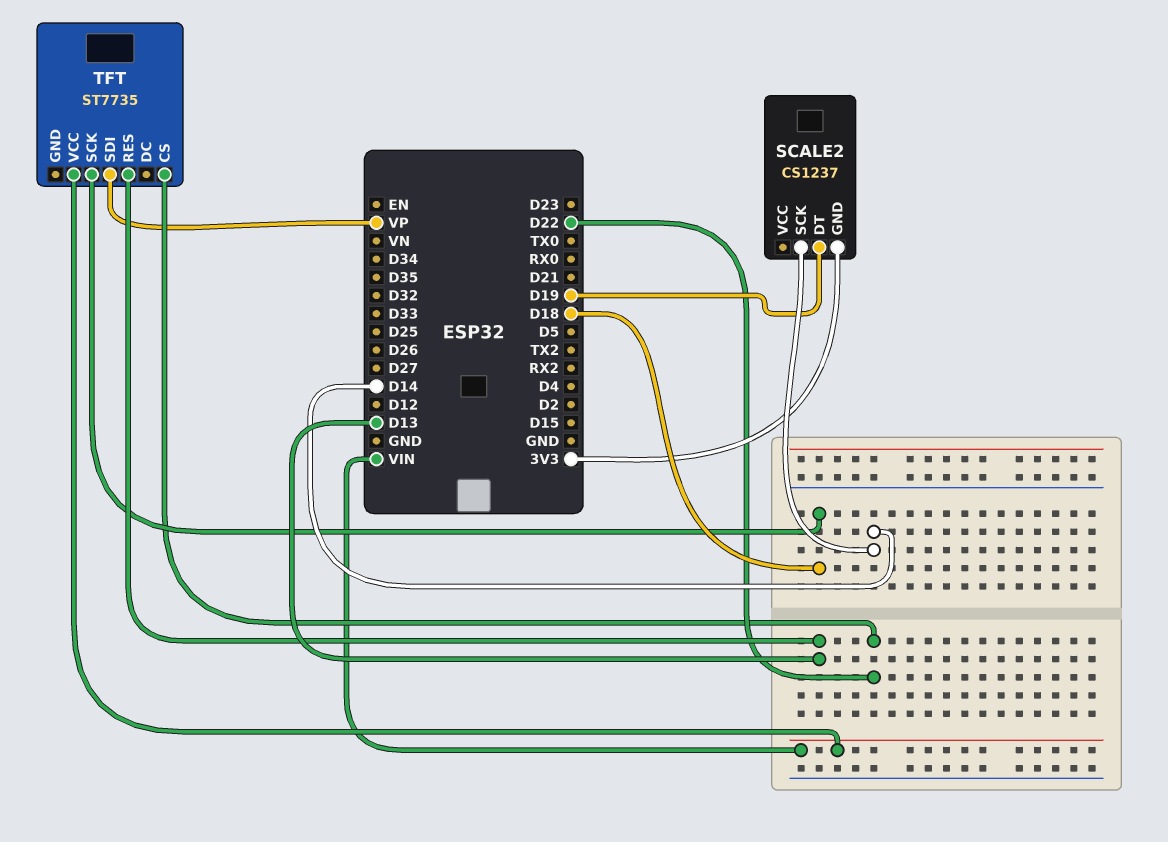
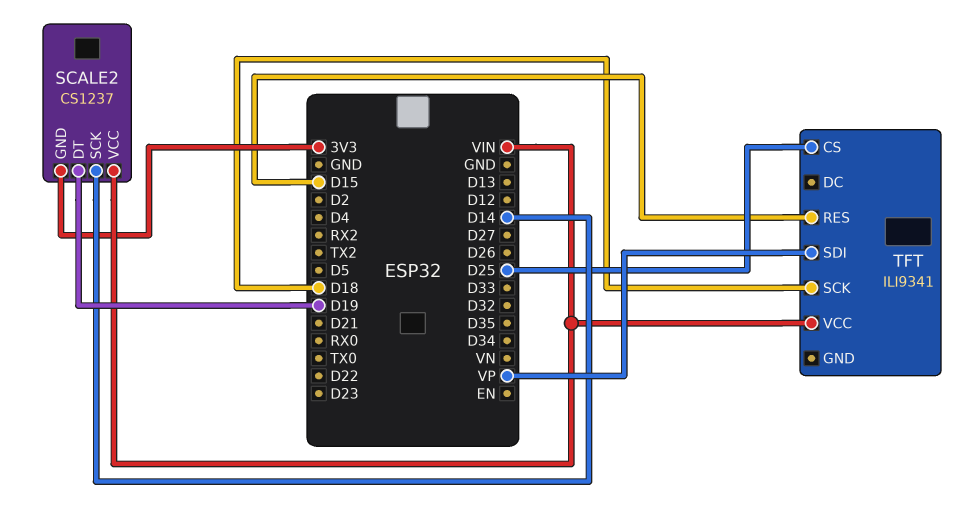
SCALE2 pin VCC: none -> VIN
TFT: ST7735 -> ILI9341
TFT pin CS: D22 -> D25
TFT pin RES: D13 -> D15

